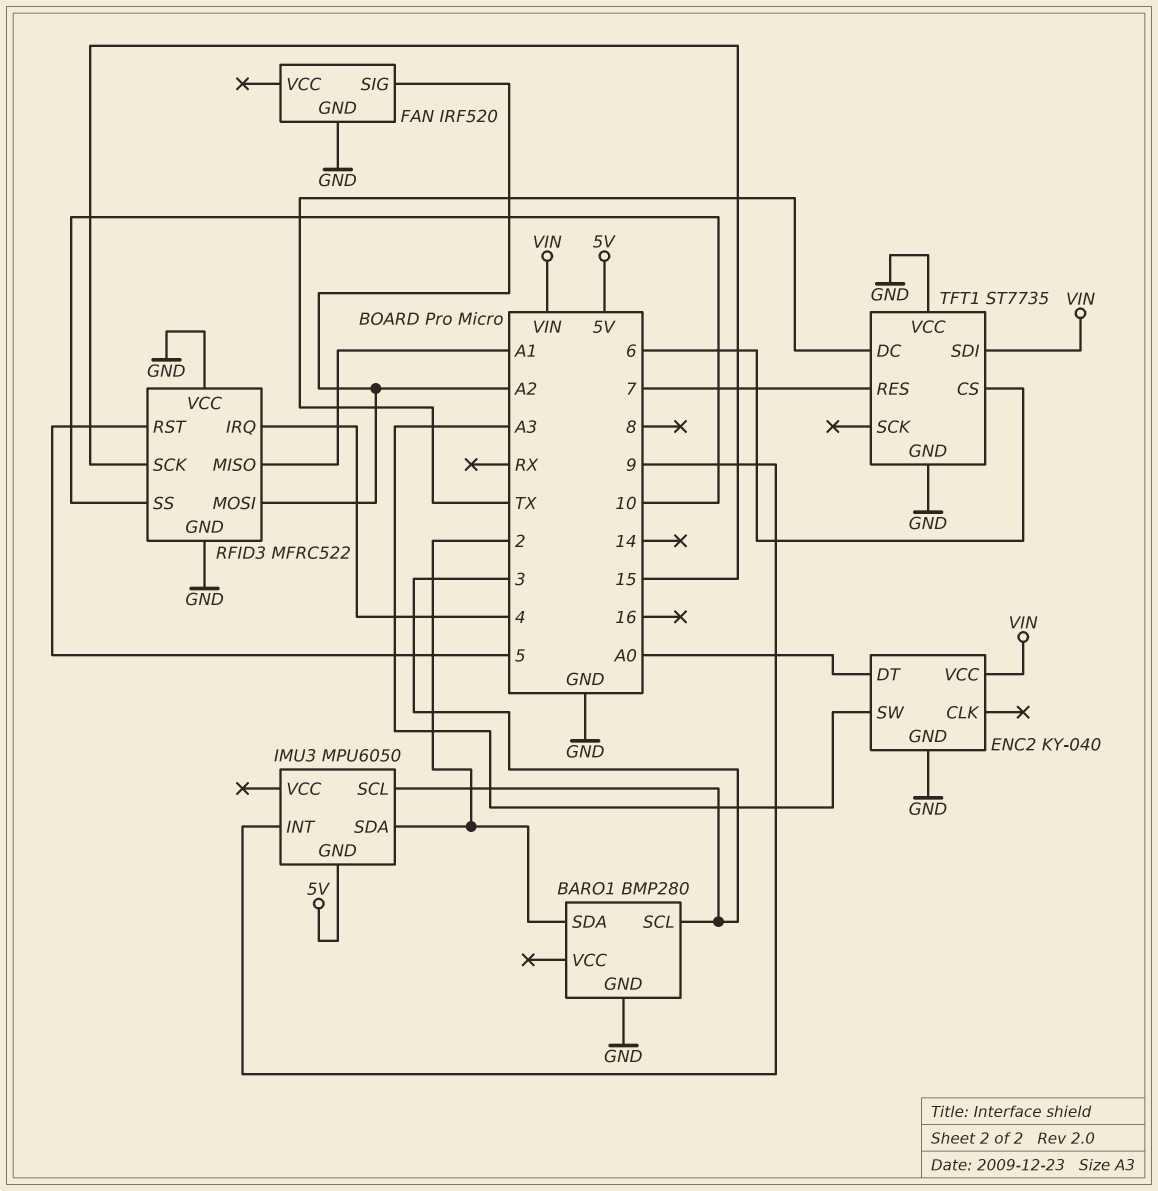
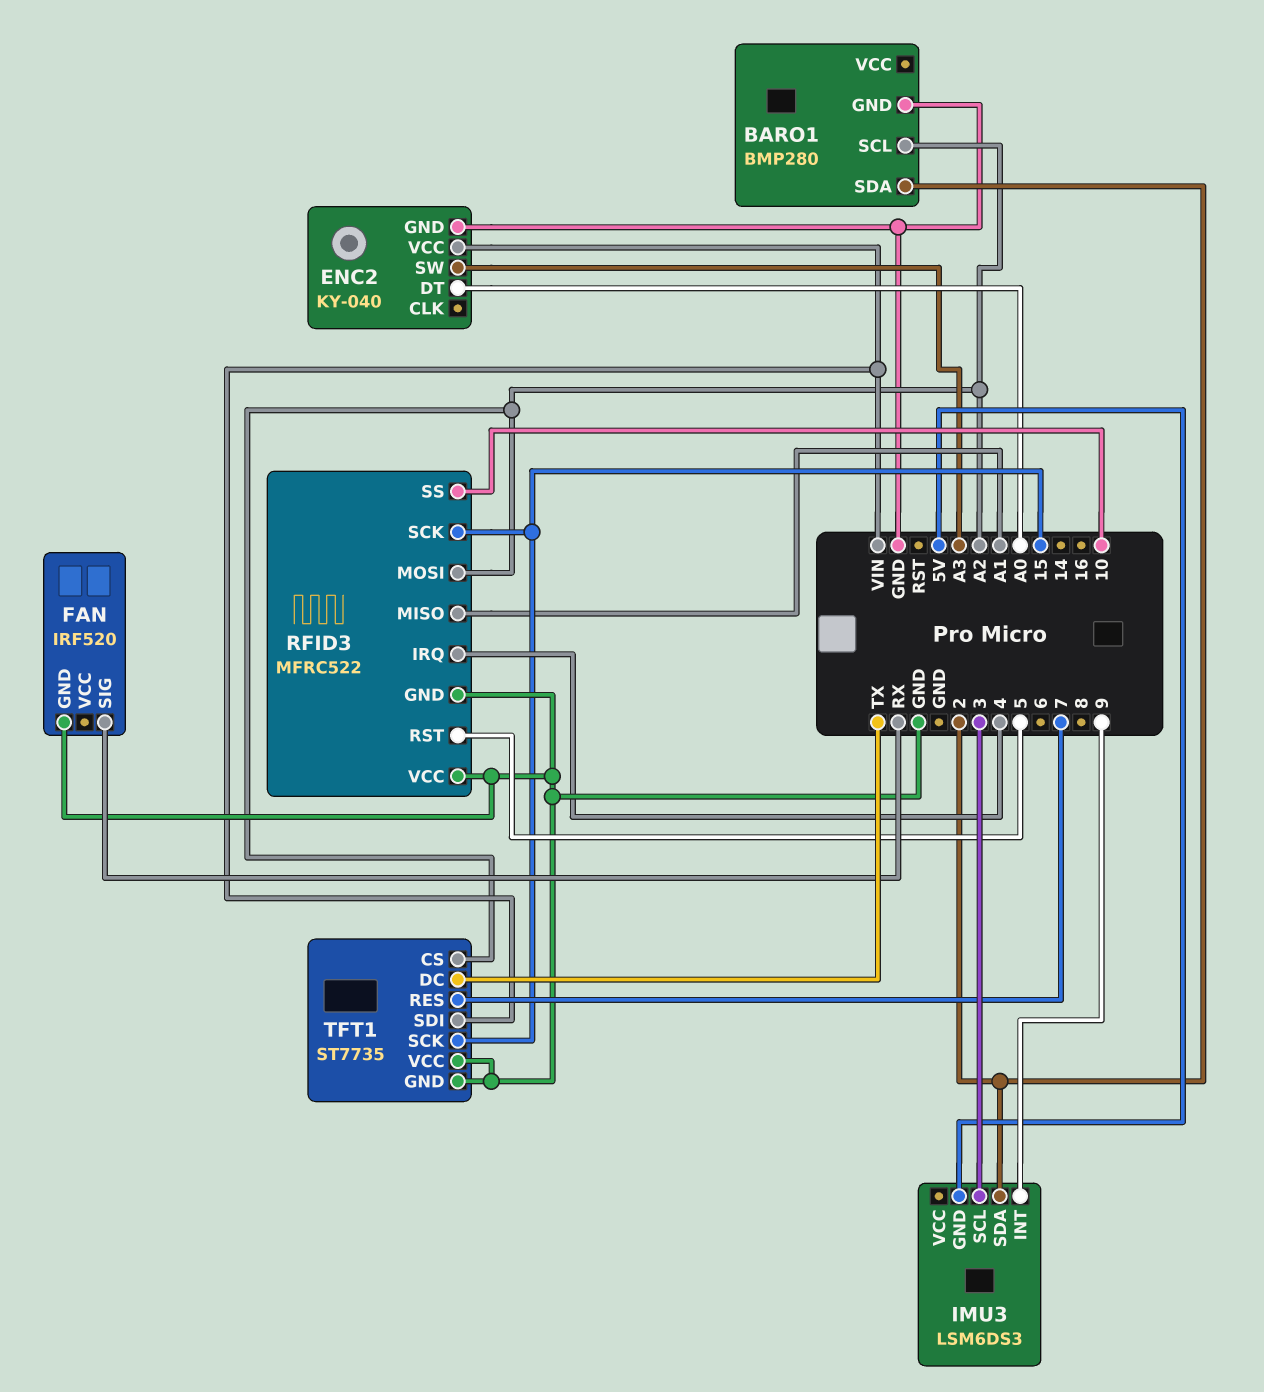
BARO1 pin SCL: 3 -> A2
FAN pin SIG: A2 -> RX
IMU3: MPU6050 -> LSM6DS3
TFT1 pin CS: 6 -> A2
TFT1 pin SCK: none -> 15

